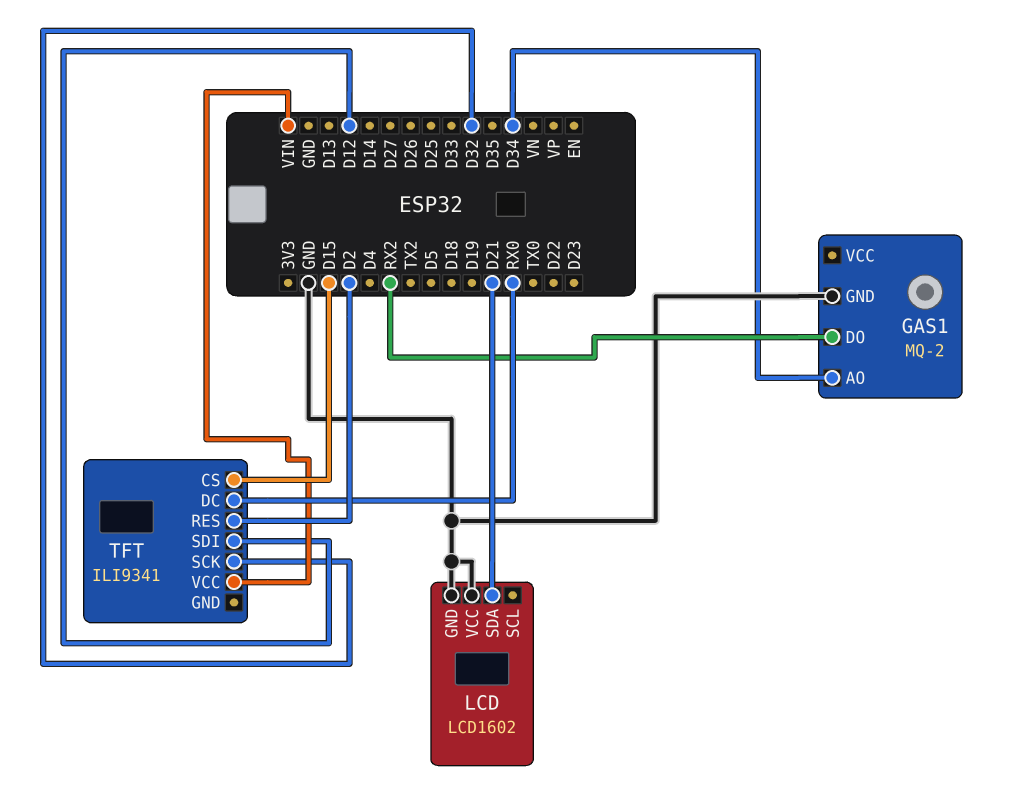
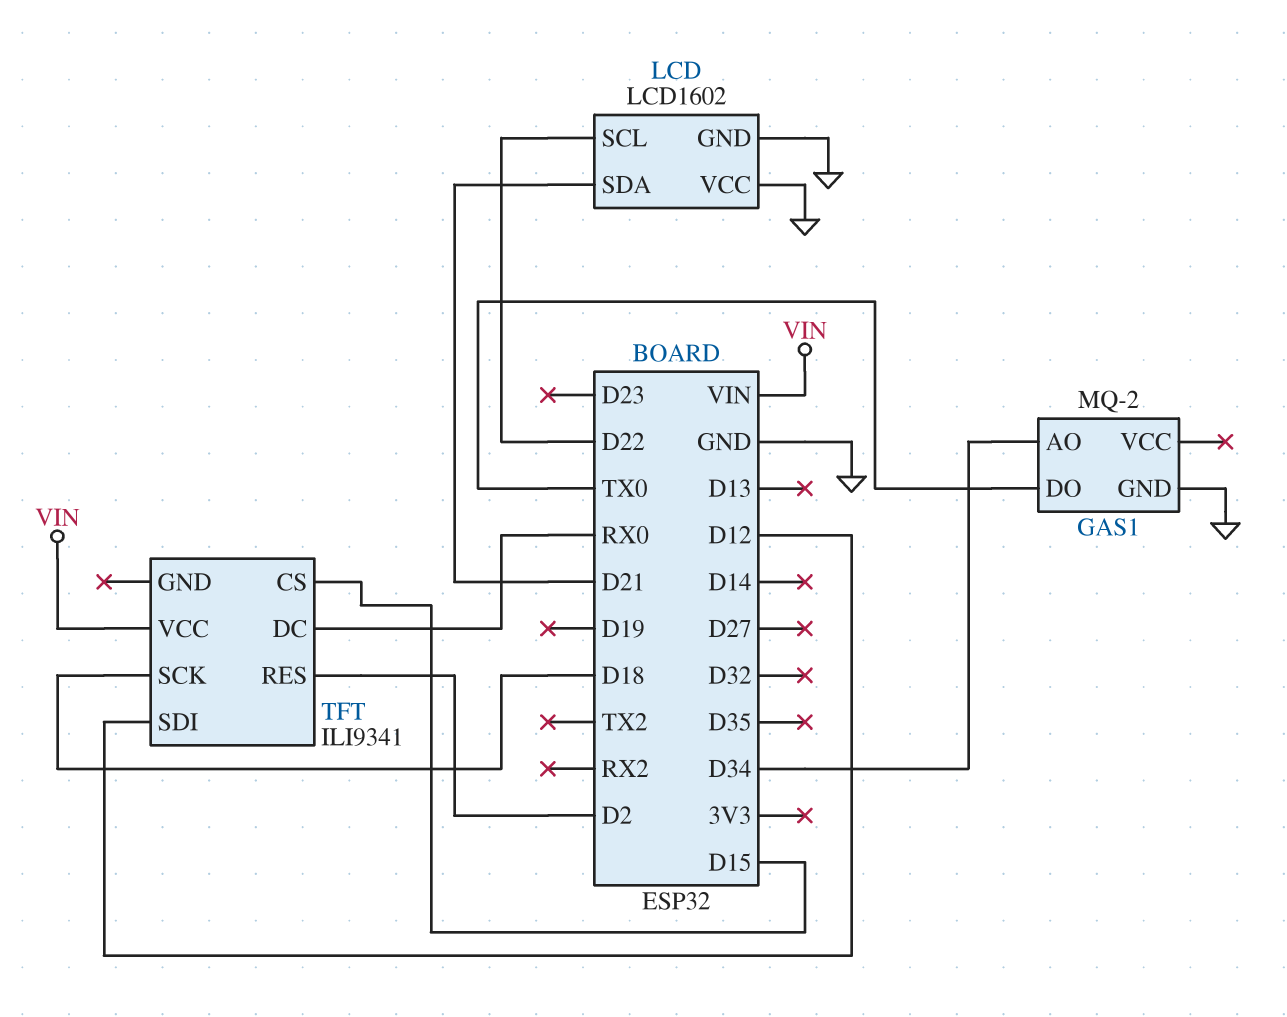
GAS1 pin DO: RX2 -> TX0
LCD pin SCL: none -> D22
TFT pin SCK: D32 -> D18

